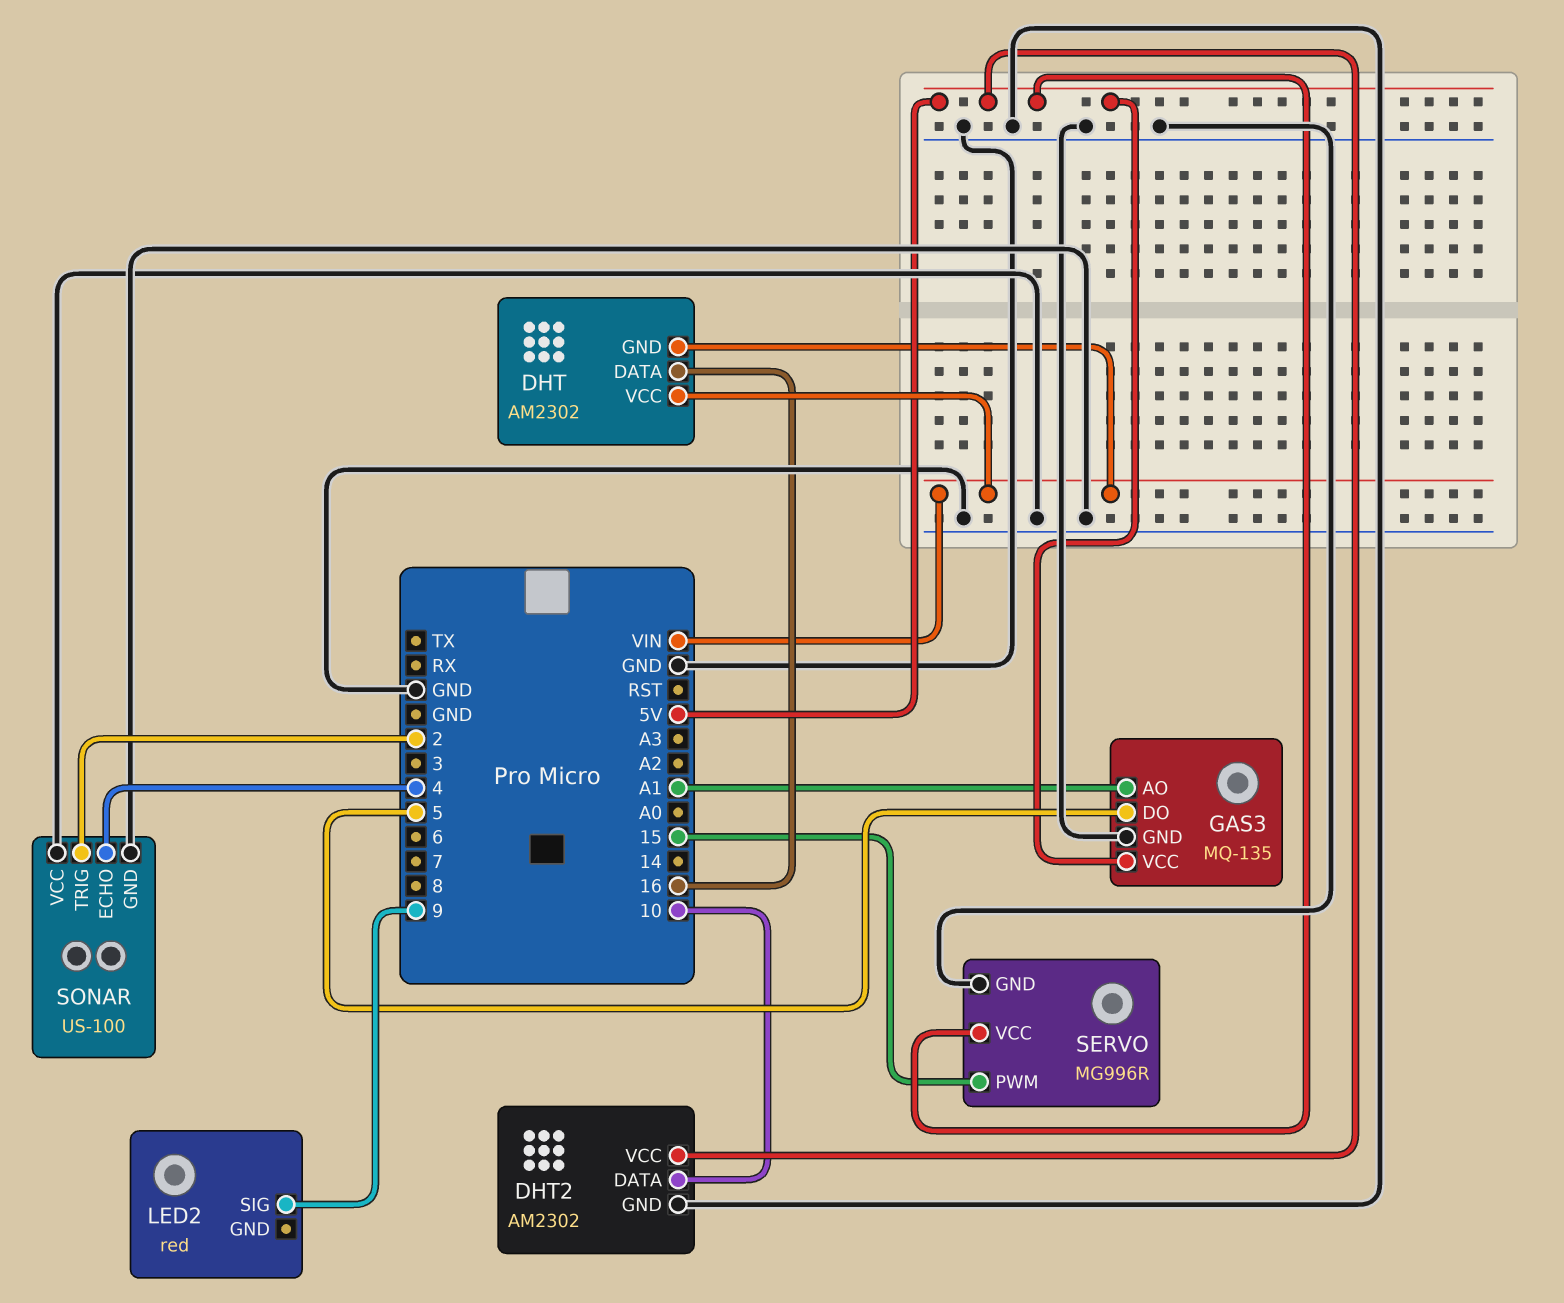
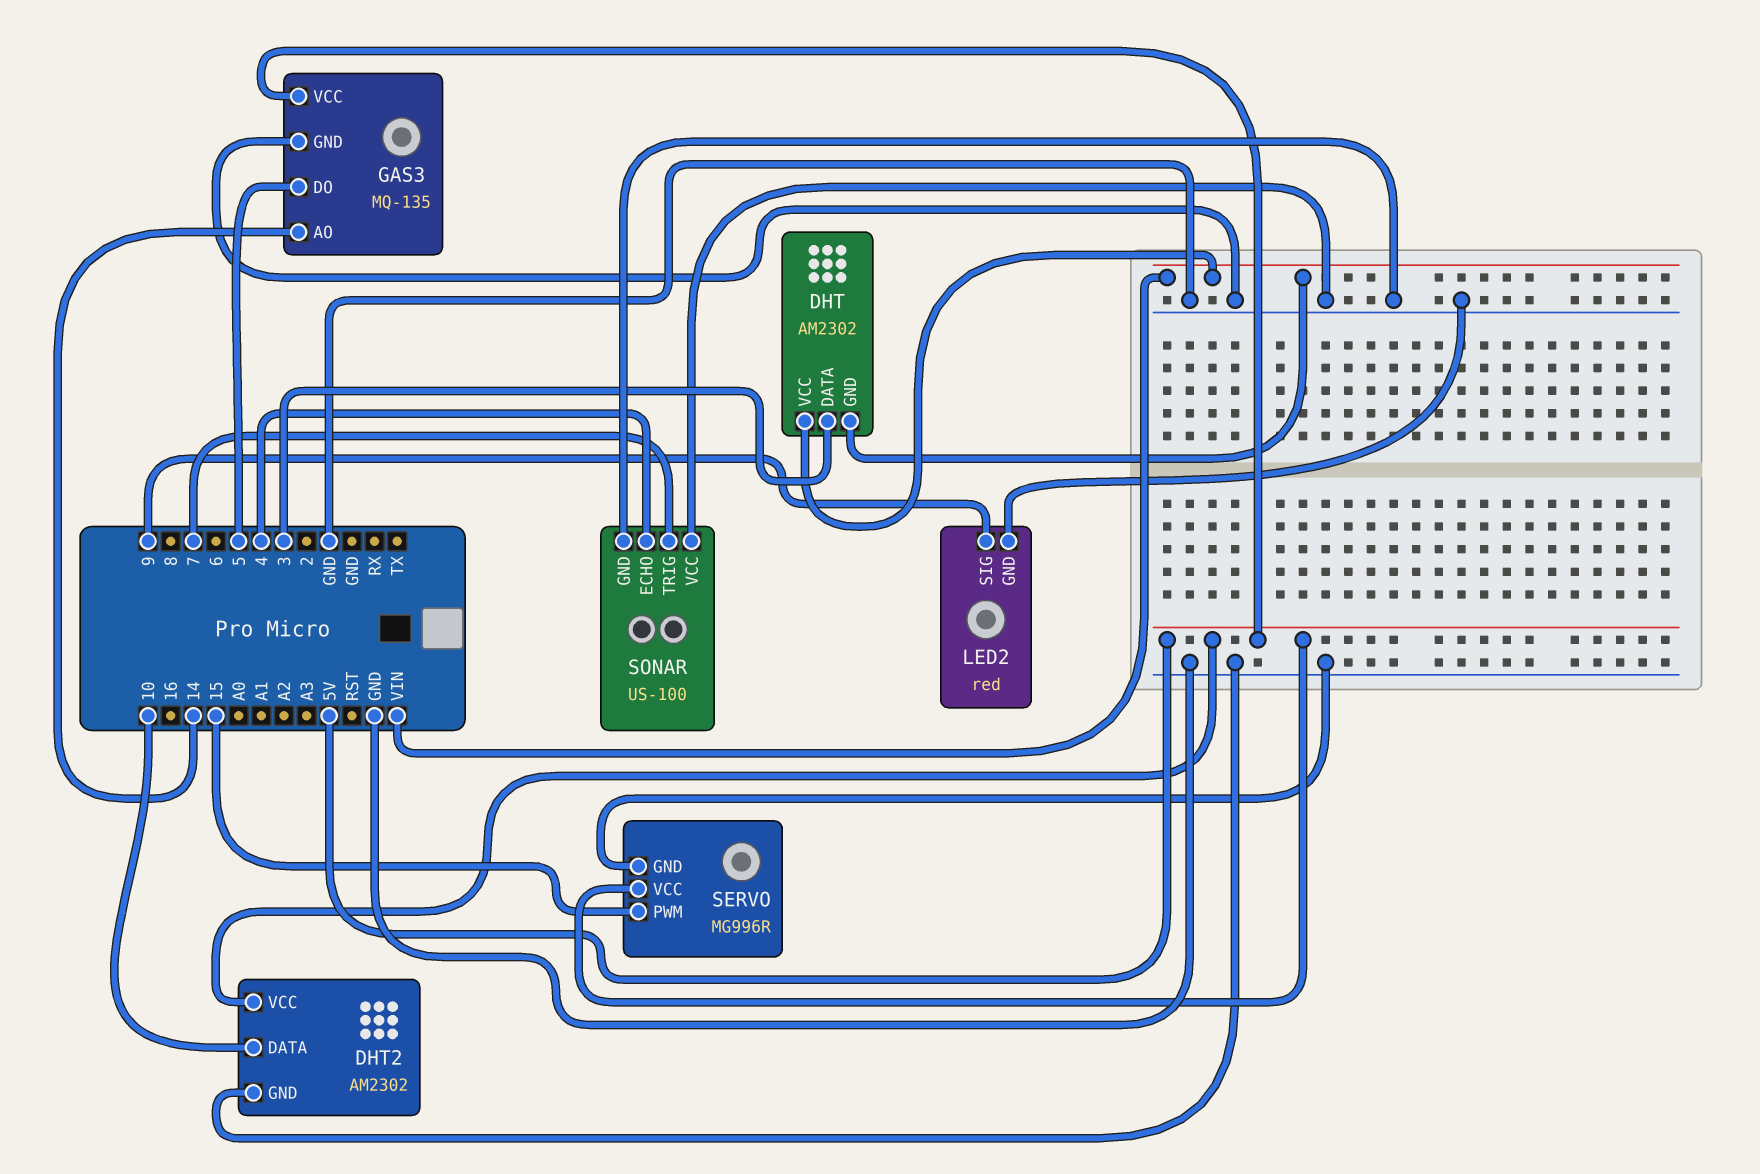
DHT pin DATA: 16 -> 3
GAS3 pin AO: A1 -> 14
LED2 pin GND: none -> GND
SONAR pin TRIG: 2 -> 7

